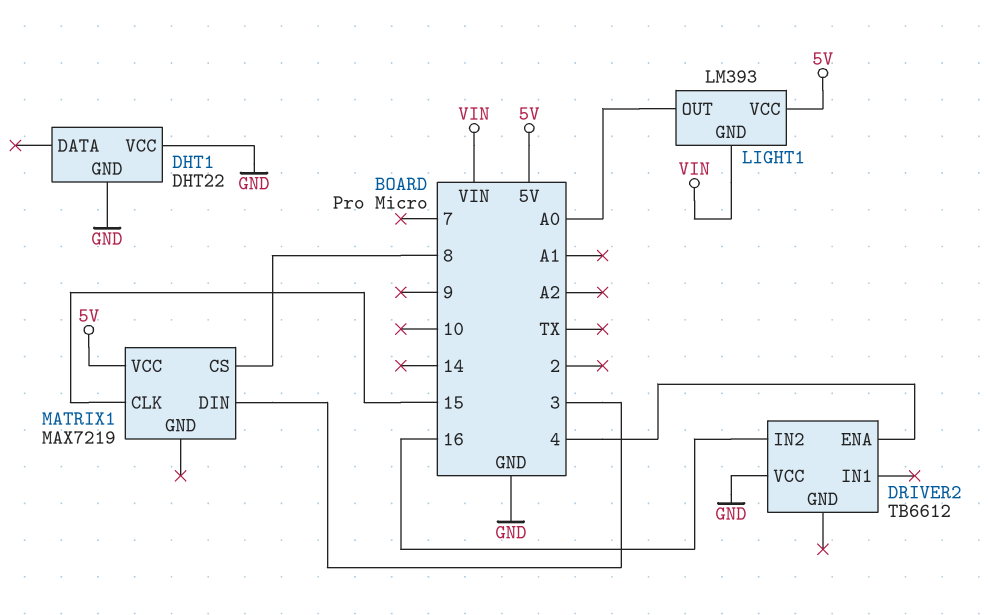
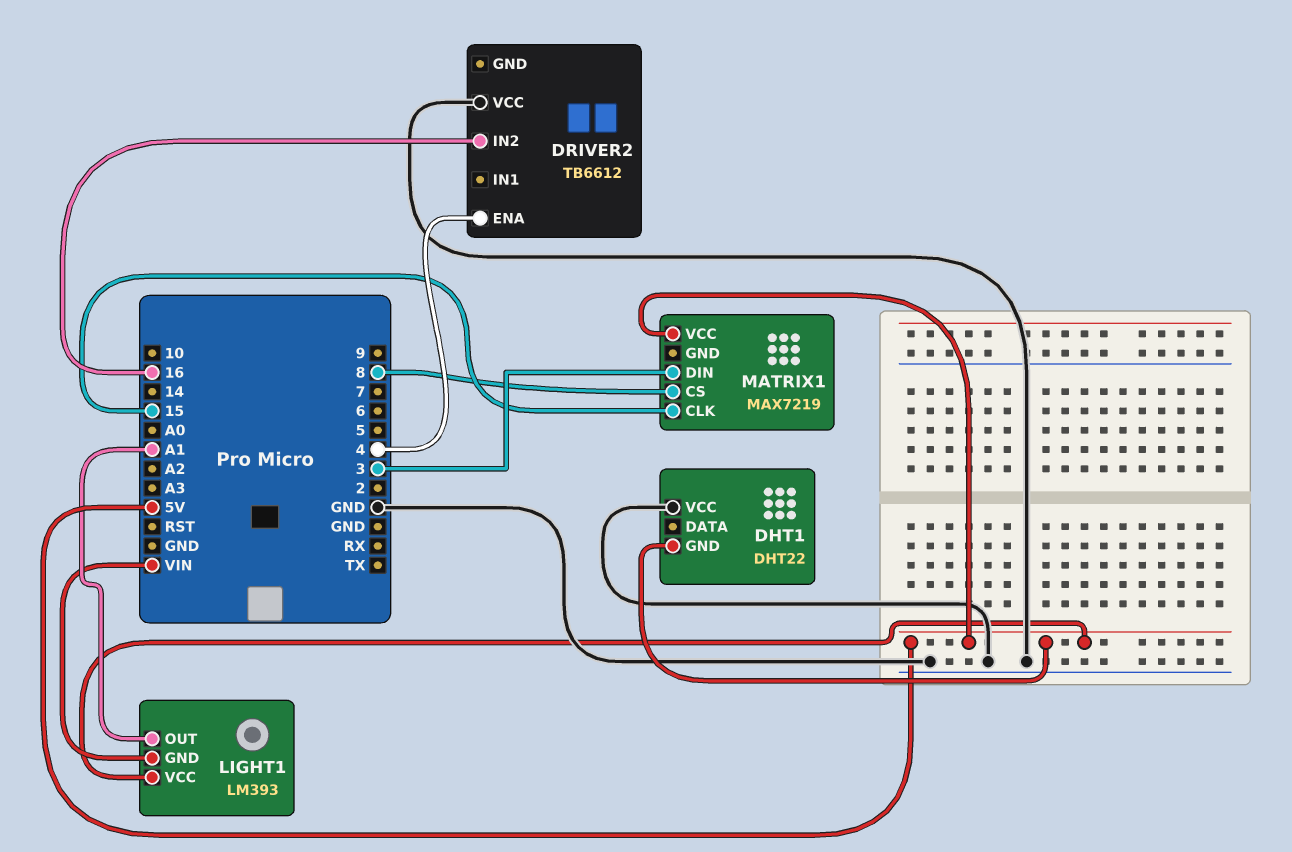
DHT1 pin GND: GND -> 5V
LIGHT1 pin OUT: A0 -> A1

